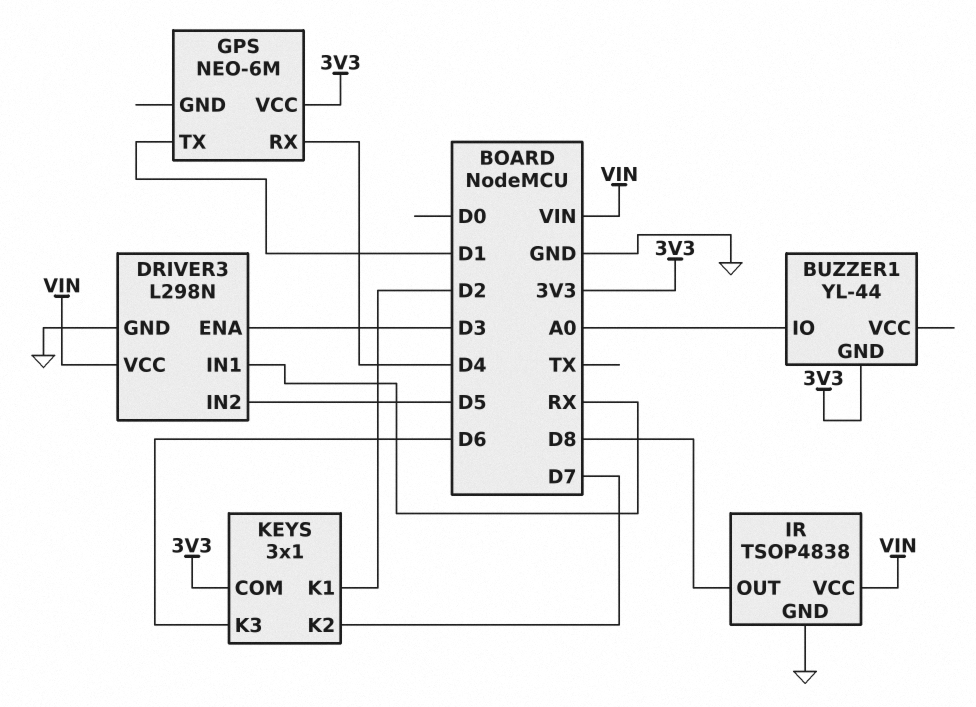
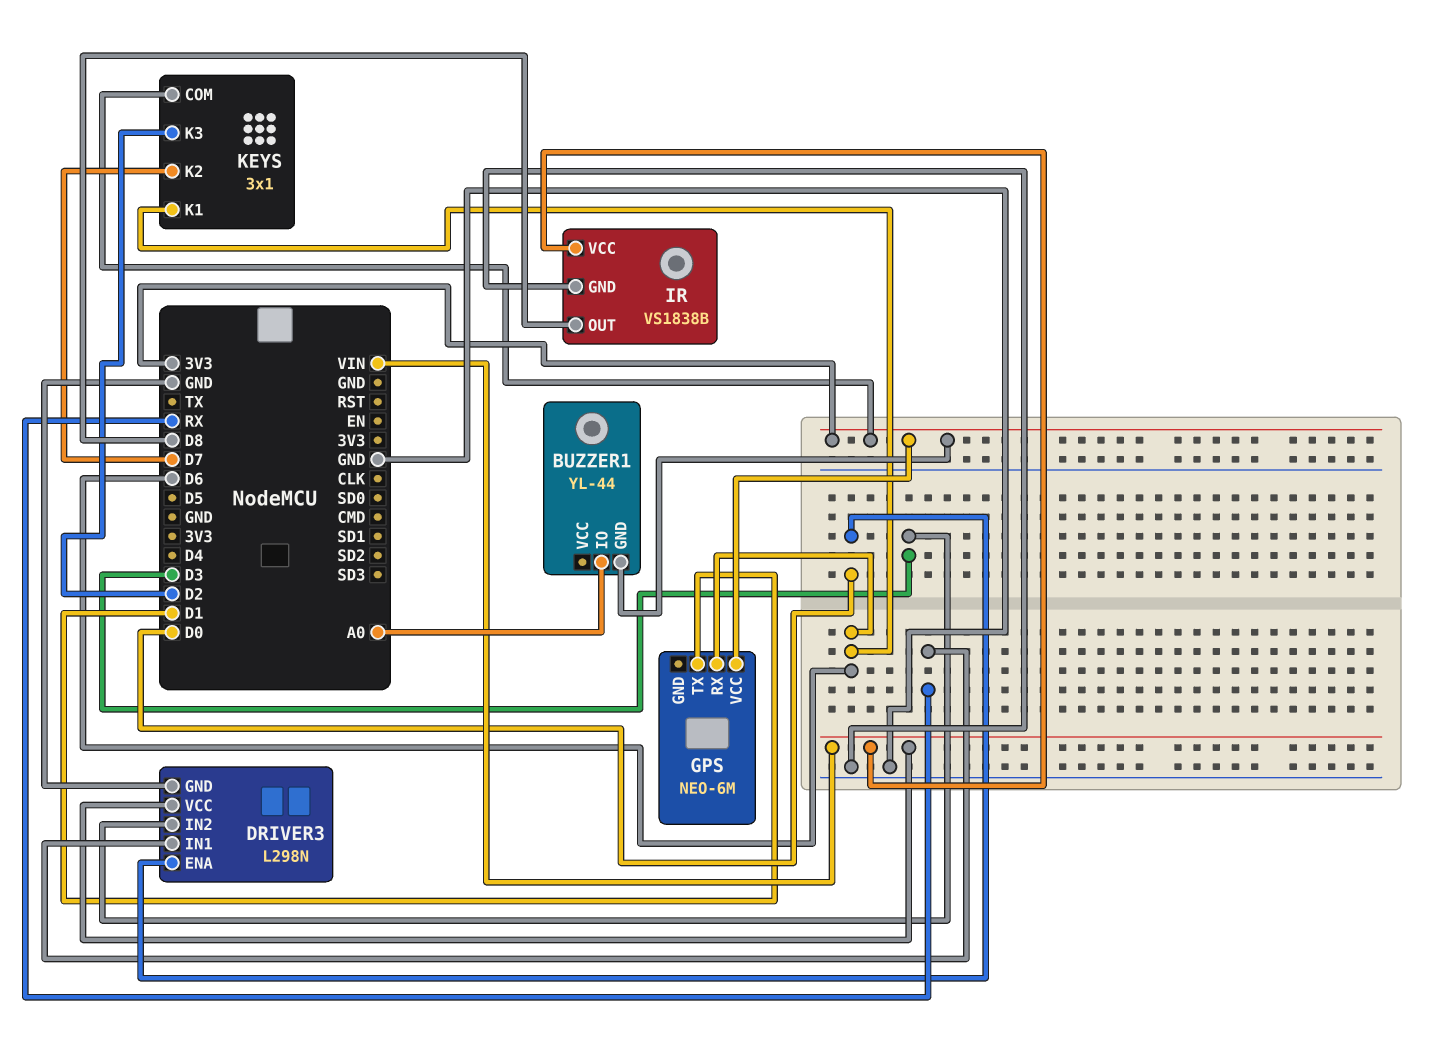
DRIVER3 pin ENA: D3 -> D0
DRIVER3 pin IN2: D5 -> D3
GPS pin RX: D4 -> D6
IR: TSOP4838 -> VS1838B
KEYS pin K1: D2 -> D6
KEYS pin K3: D6 -> D2

